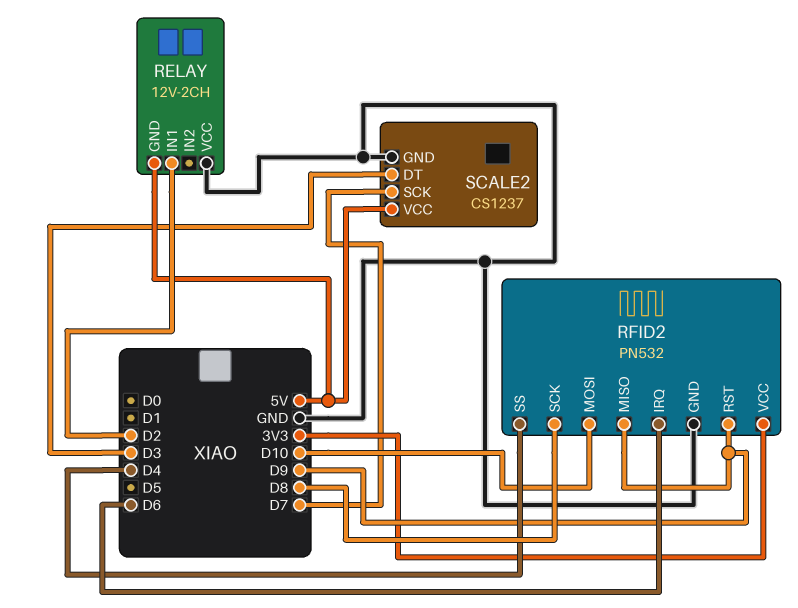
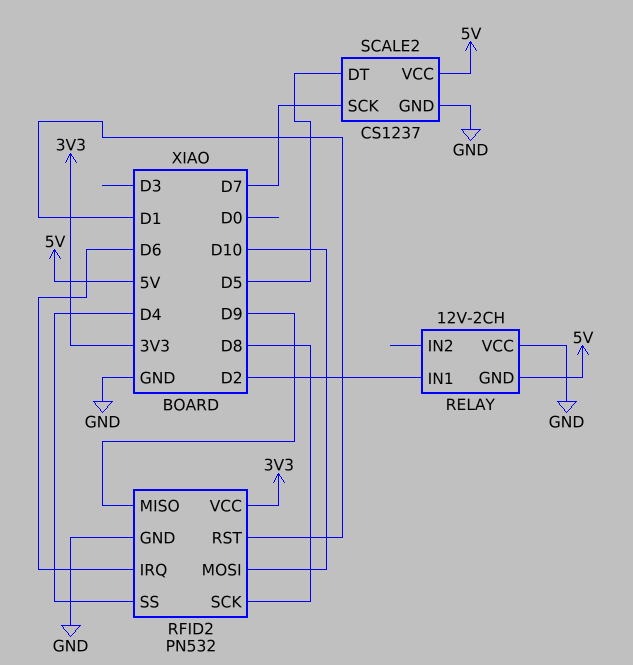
RFID2 pin RST: D9 -> D1
SCALE2 pin DT: D3 -> D5

